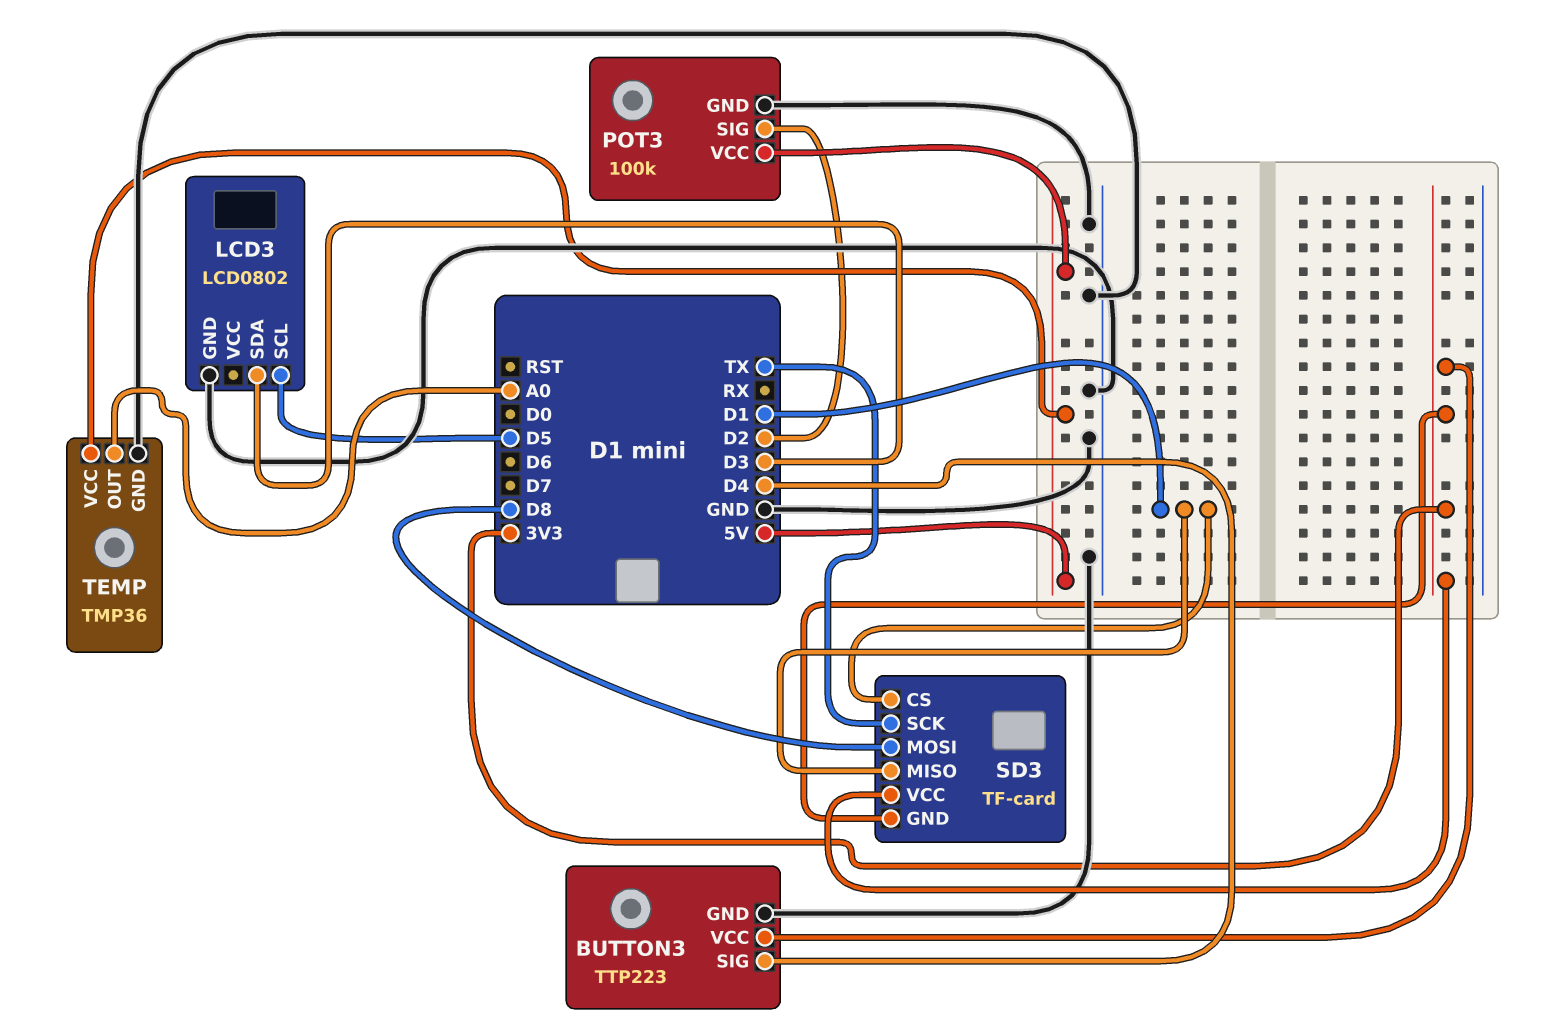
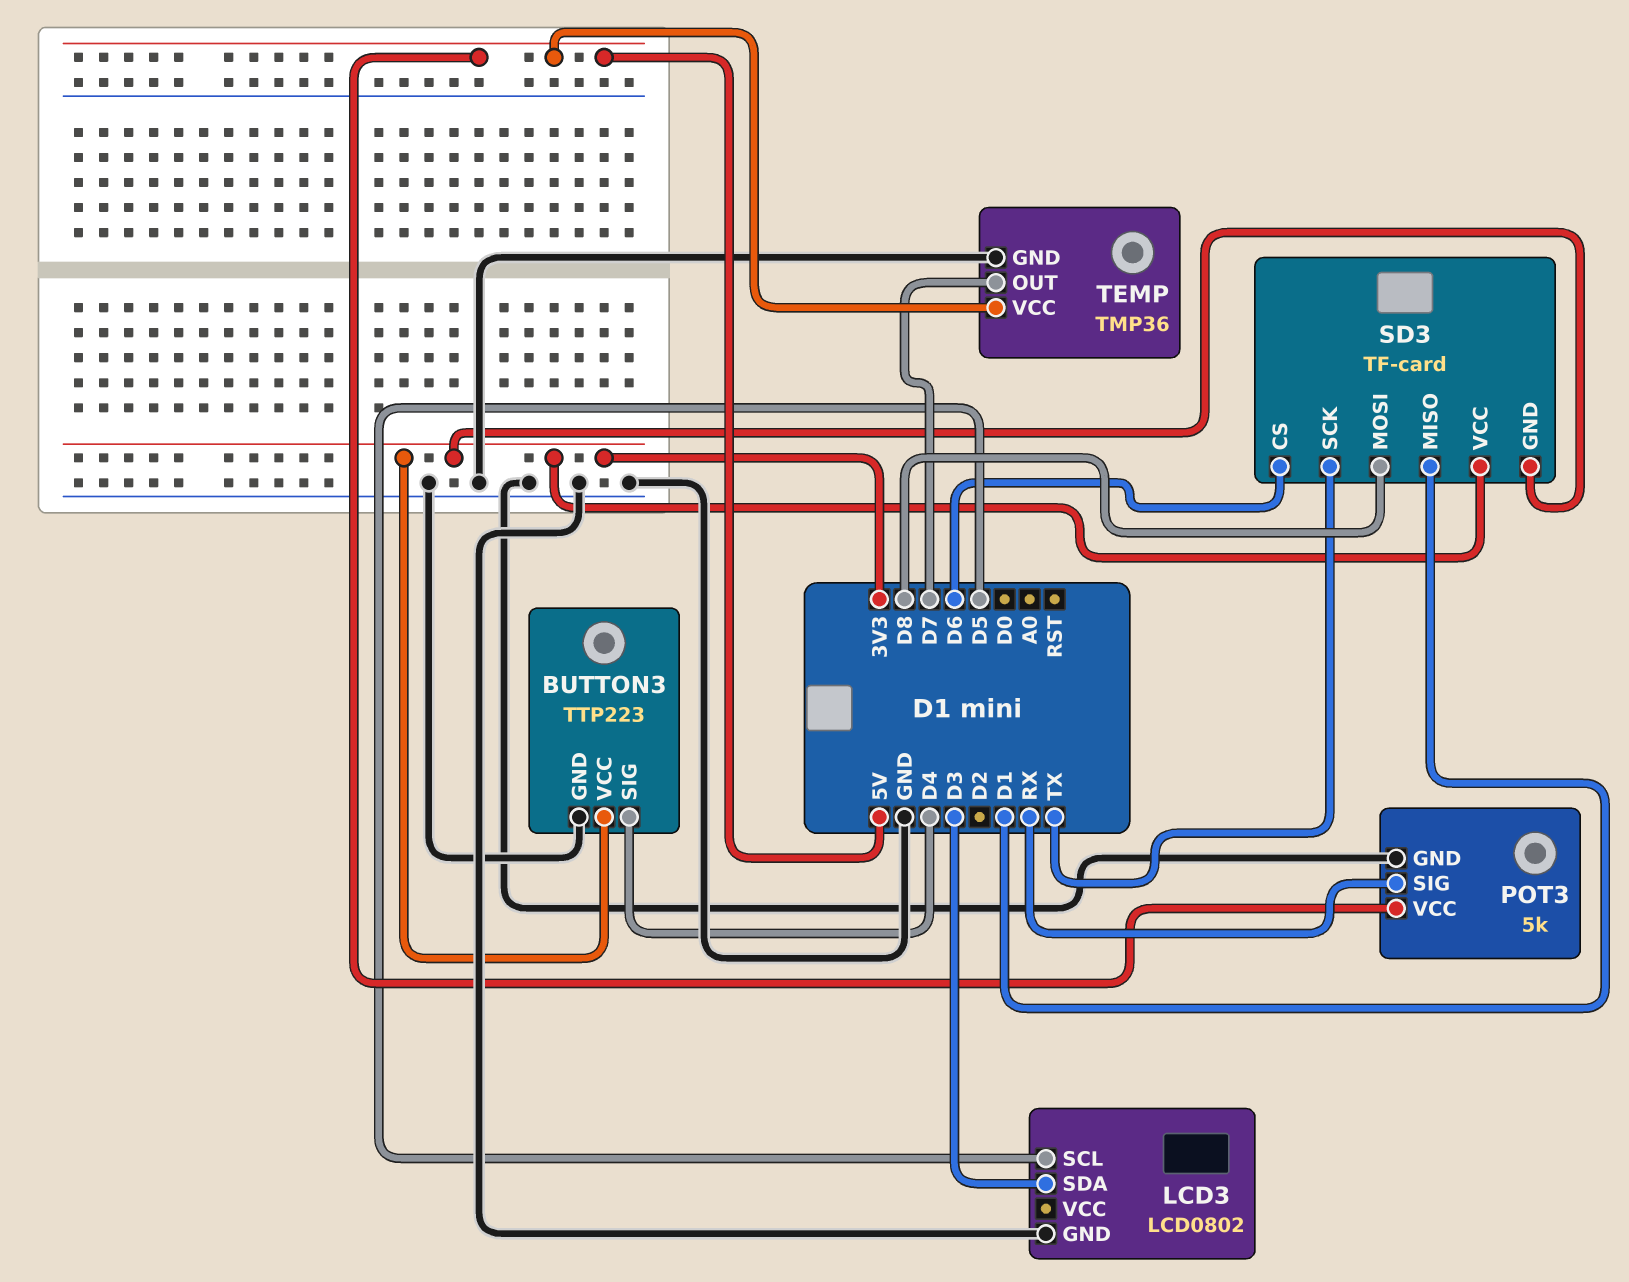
POT3: 100k -> 5k
POT3 pin SIG: D2 -> RX
SD3 pin CS: D1 -> D6
TEMP pin OUT: A0 -> D7

